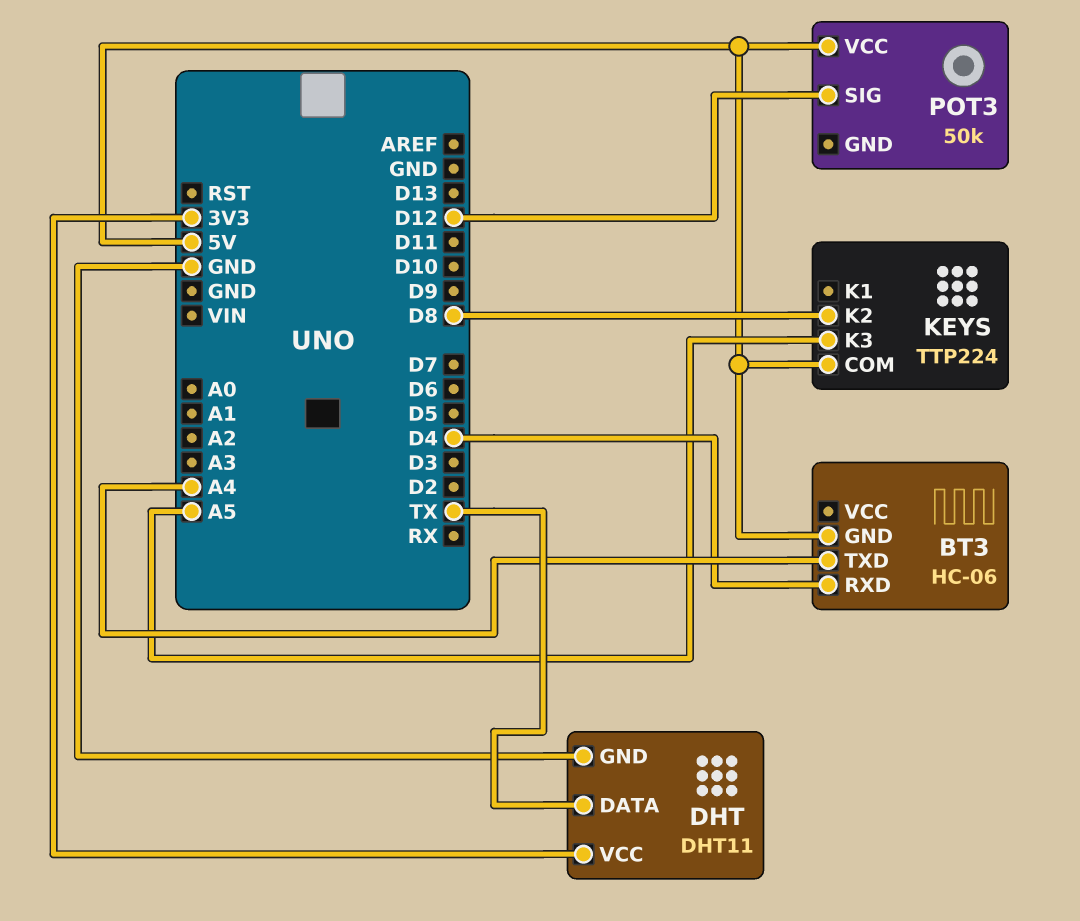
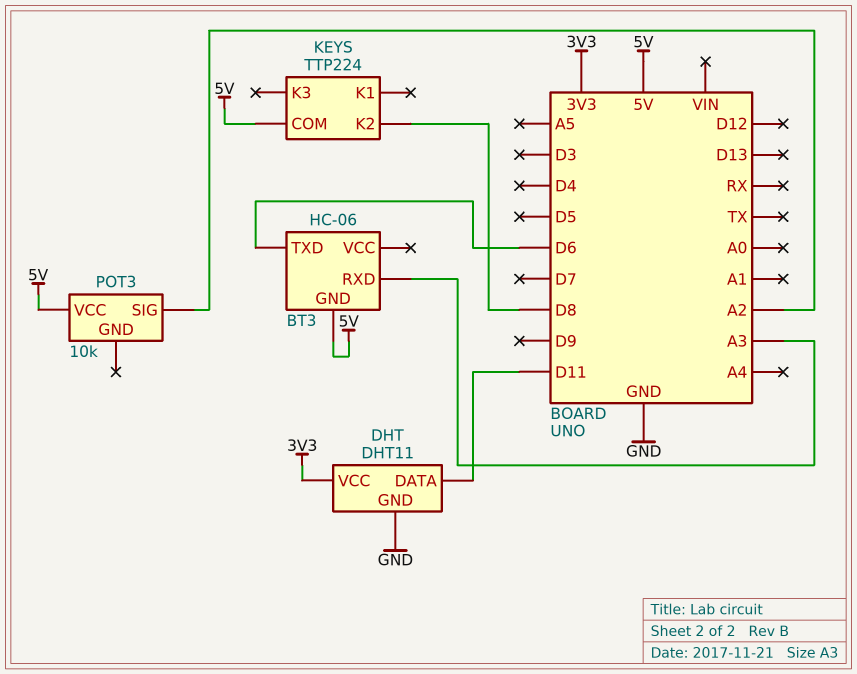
BT3 pin RXD: D4 -> A3
BT3 pin TXD: A4 -> D6
DHT pin DATA: TX -> D11
KEYS pin K3: A5 -> none
POT3: 50k -> 10k
POT3 pin SIG: D12 -> A2

